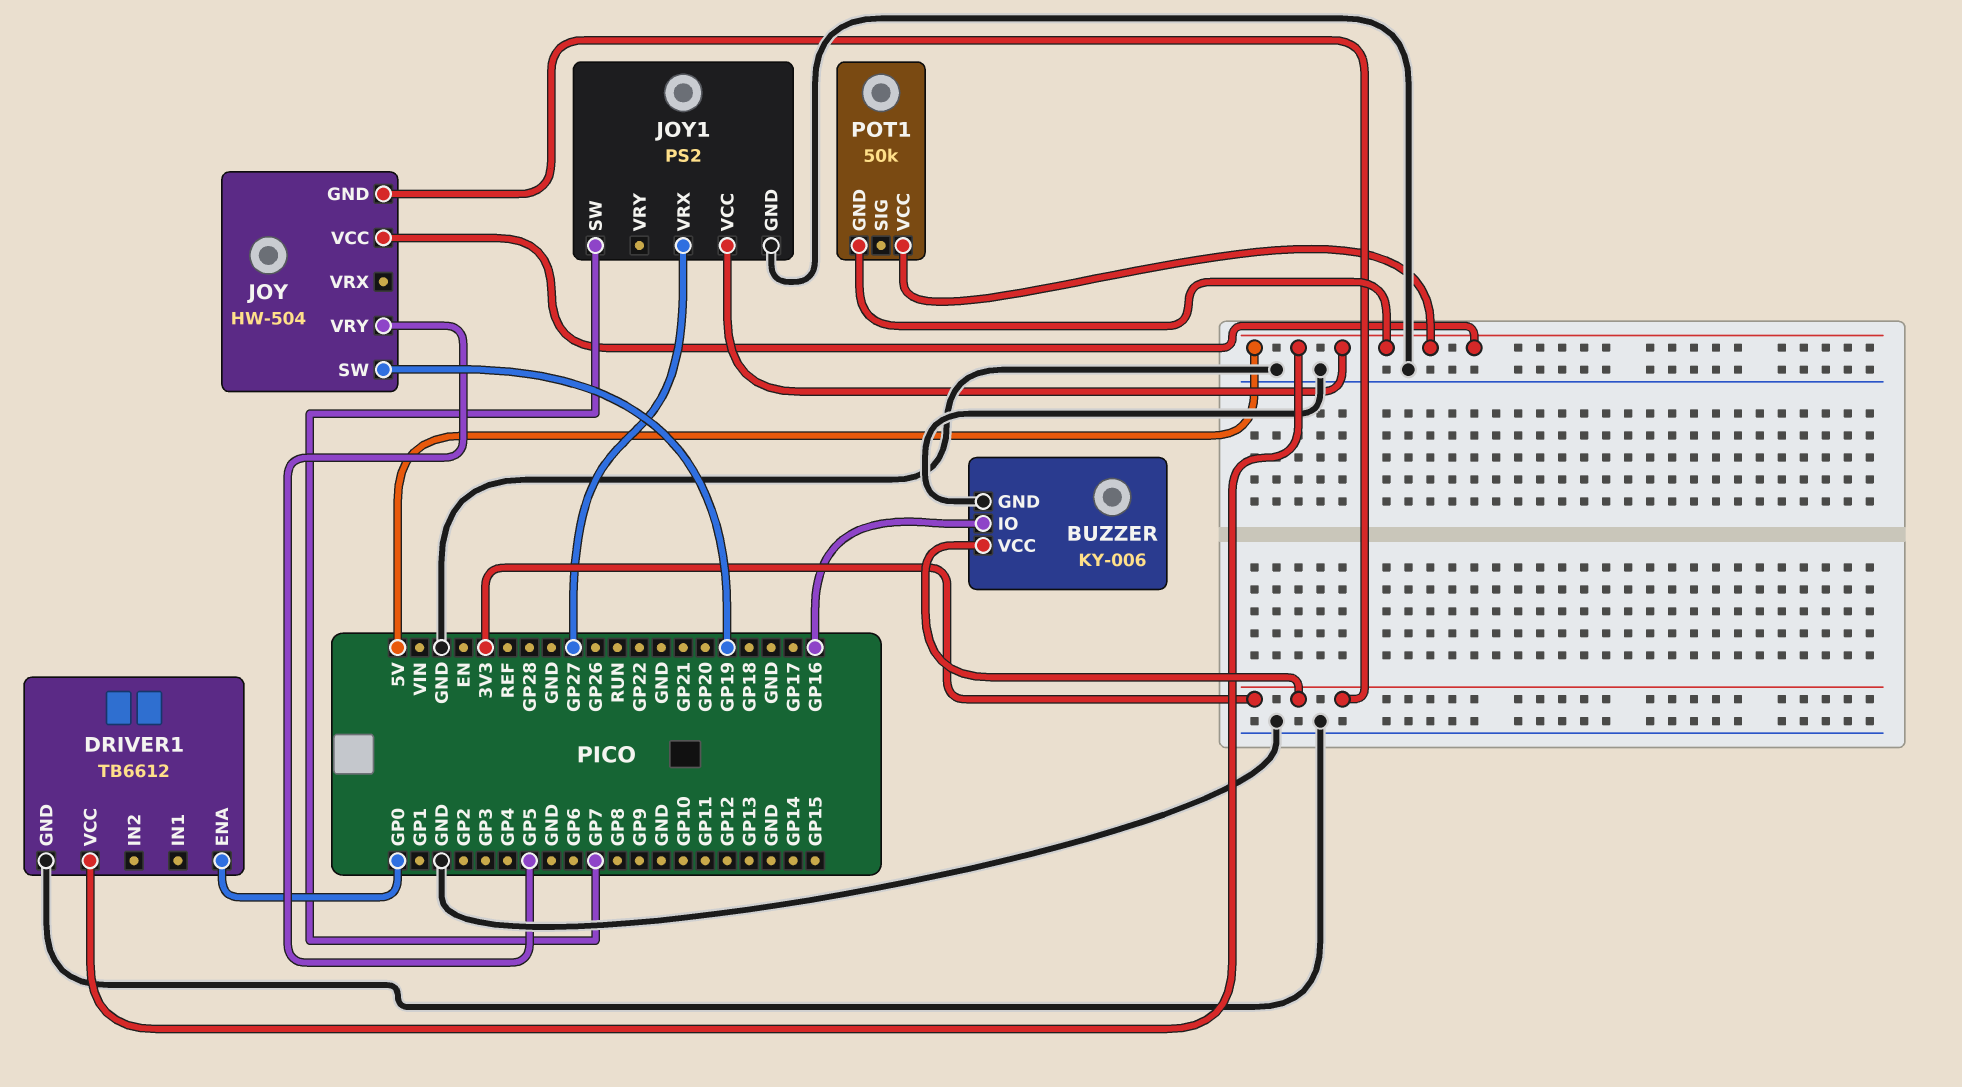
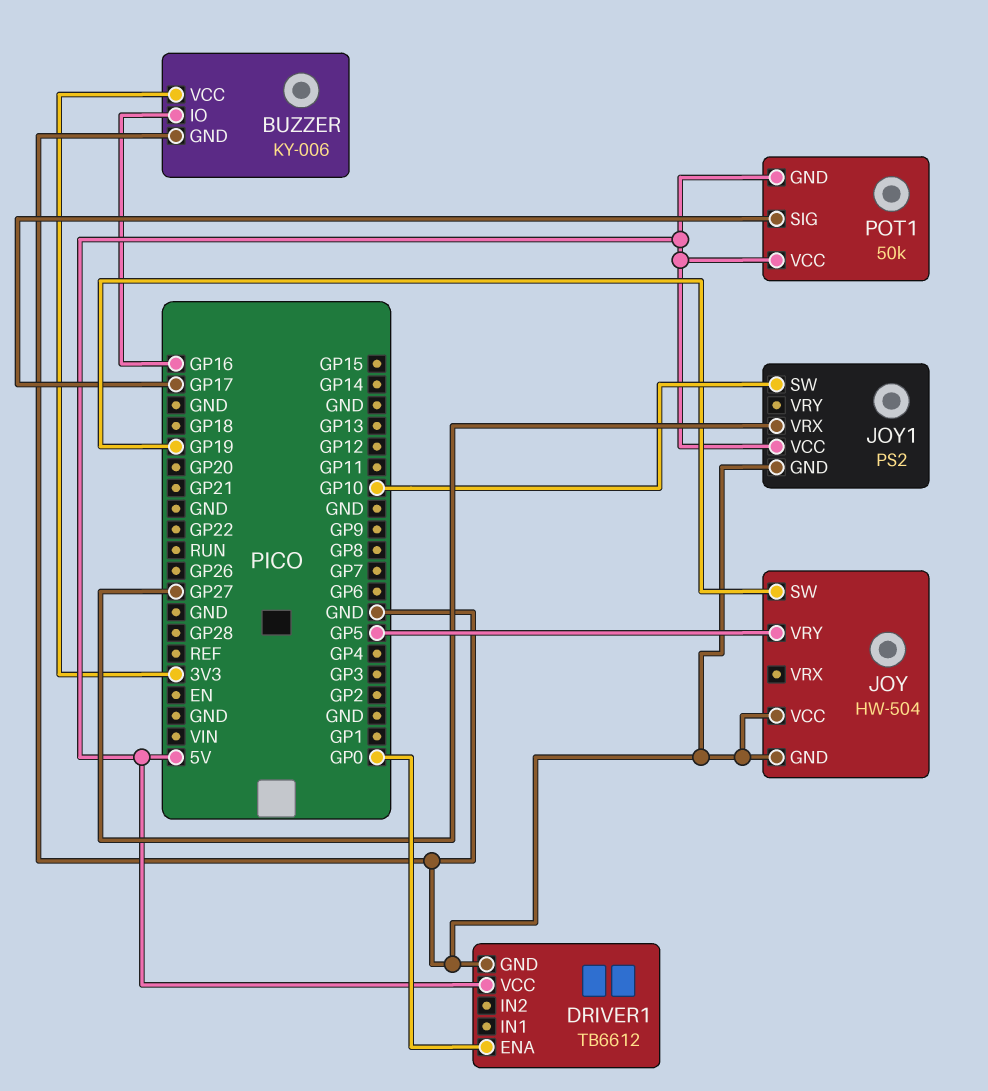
JOY pin GND: 3V3 -> GND
JOY pin VCC: 5V -> GND
JOY1 pin SW: GP7 -> GP10
POT1 pin SIG: none -> GP17

